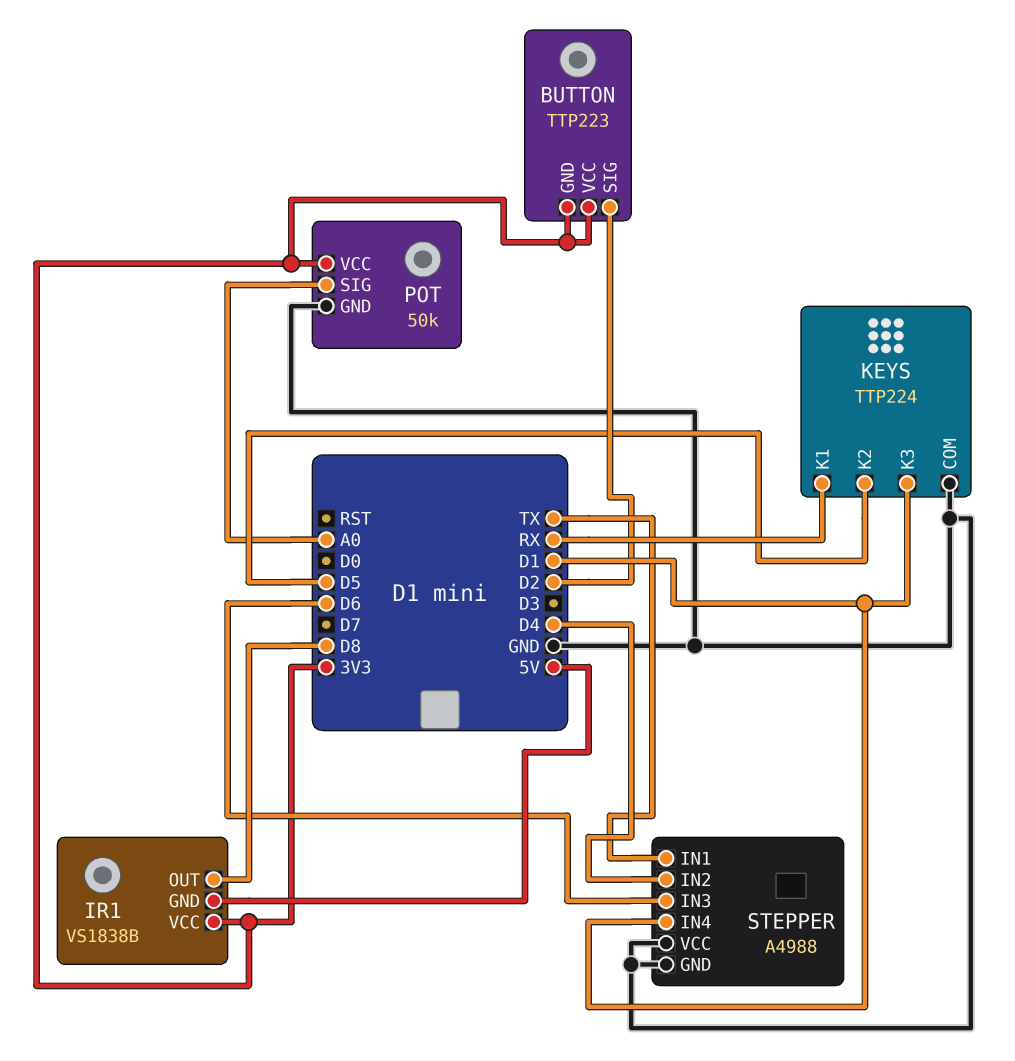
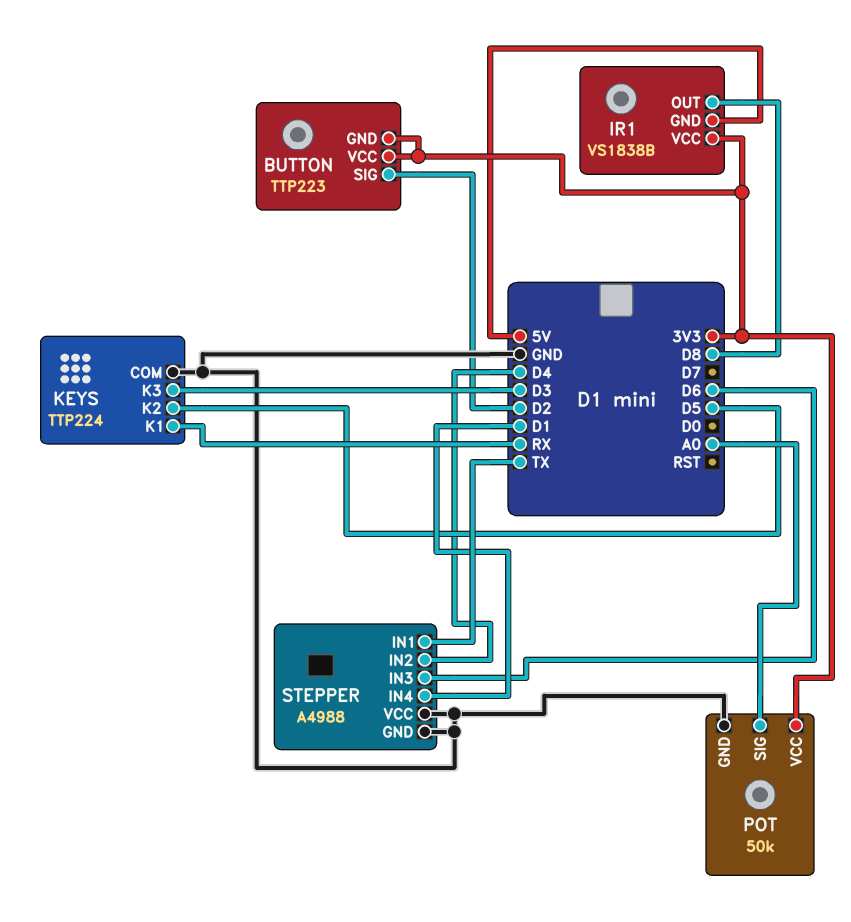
KEYS pin K3: D1 -> D3

